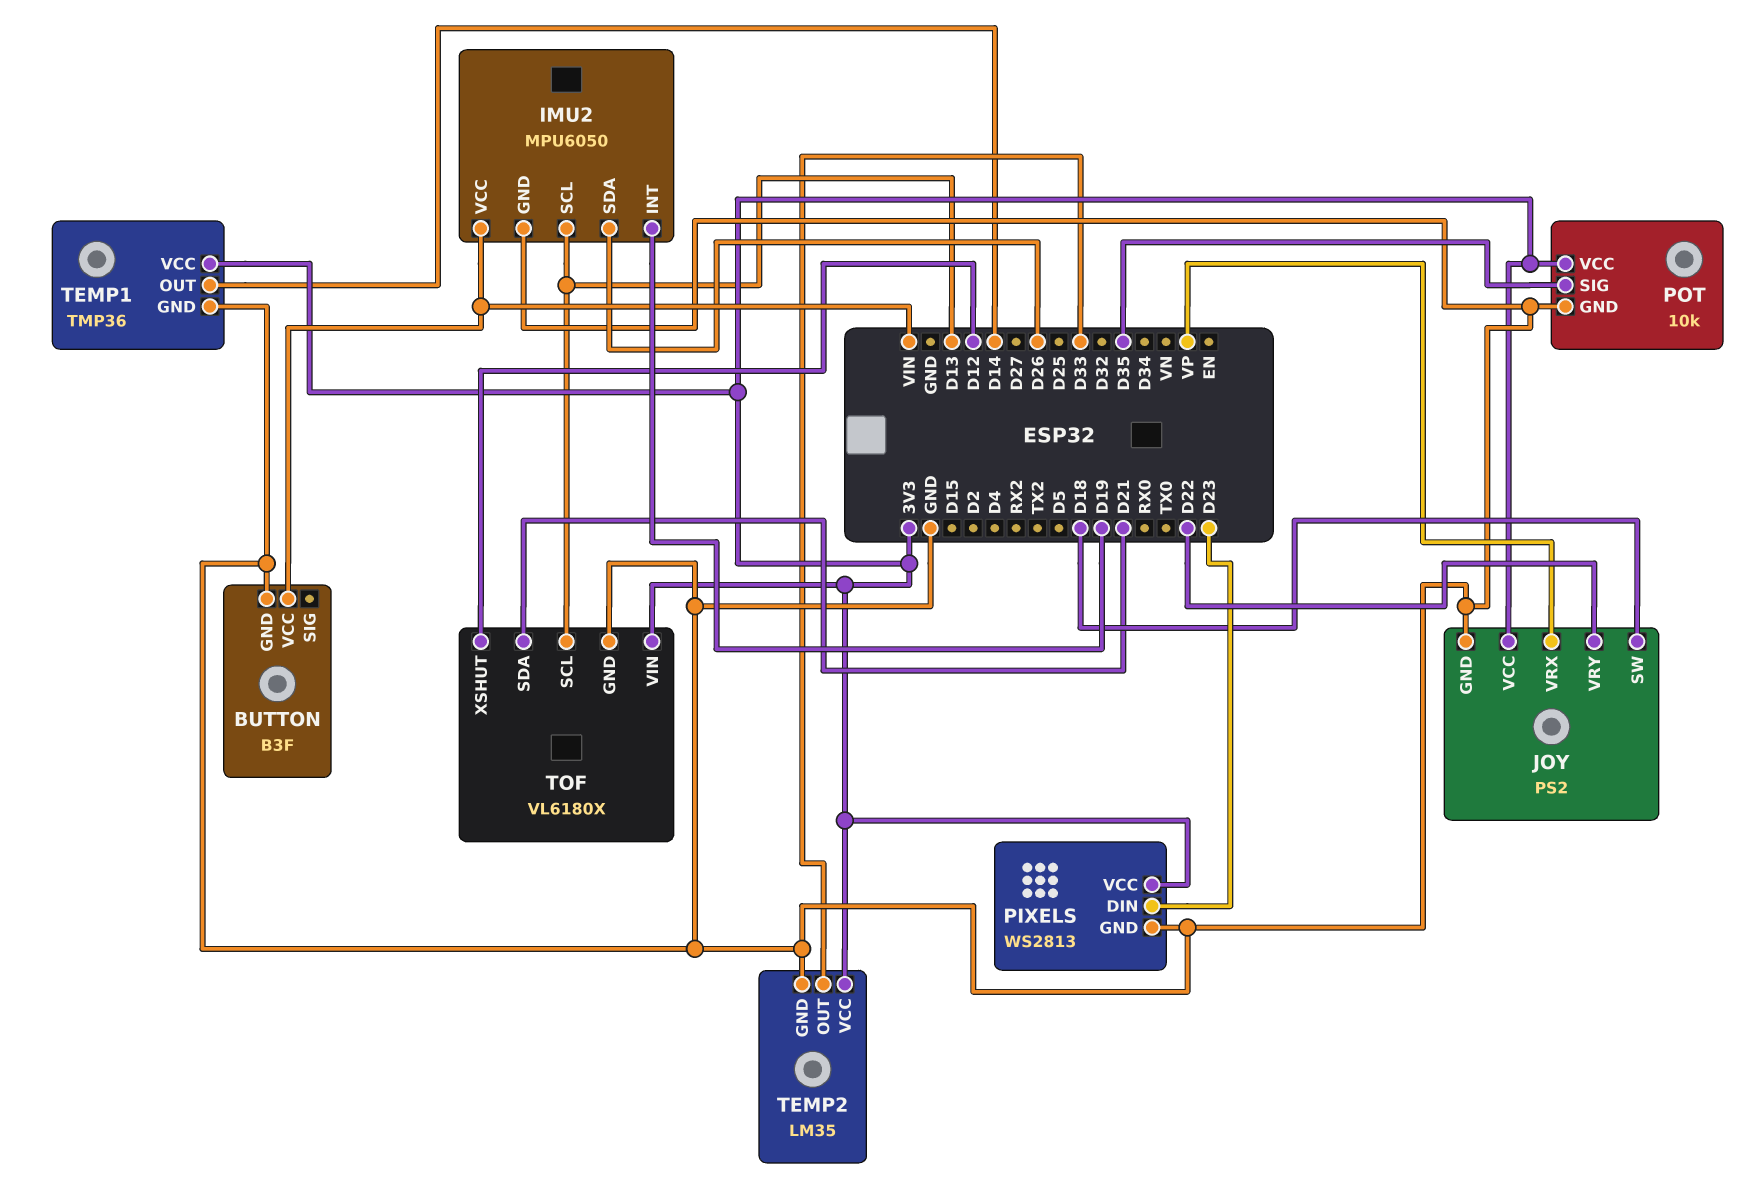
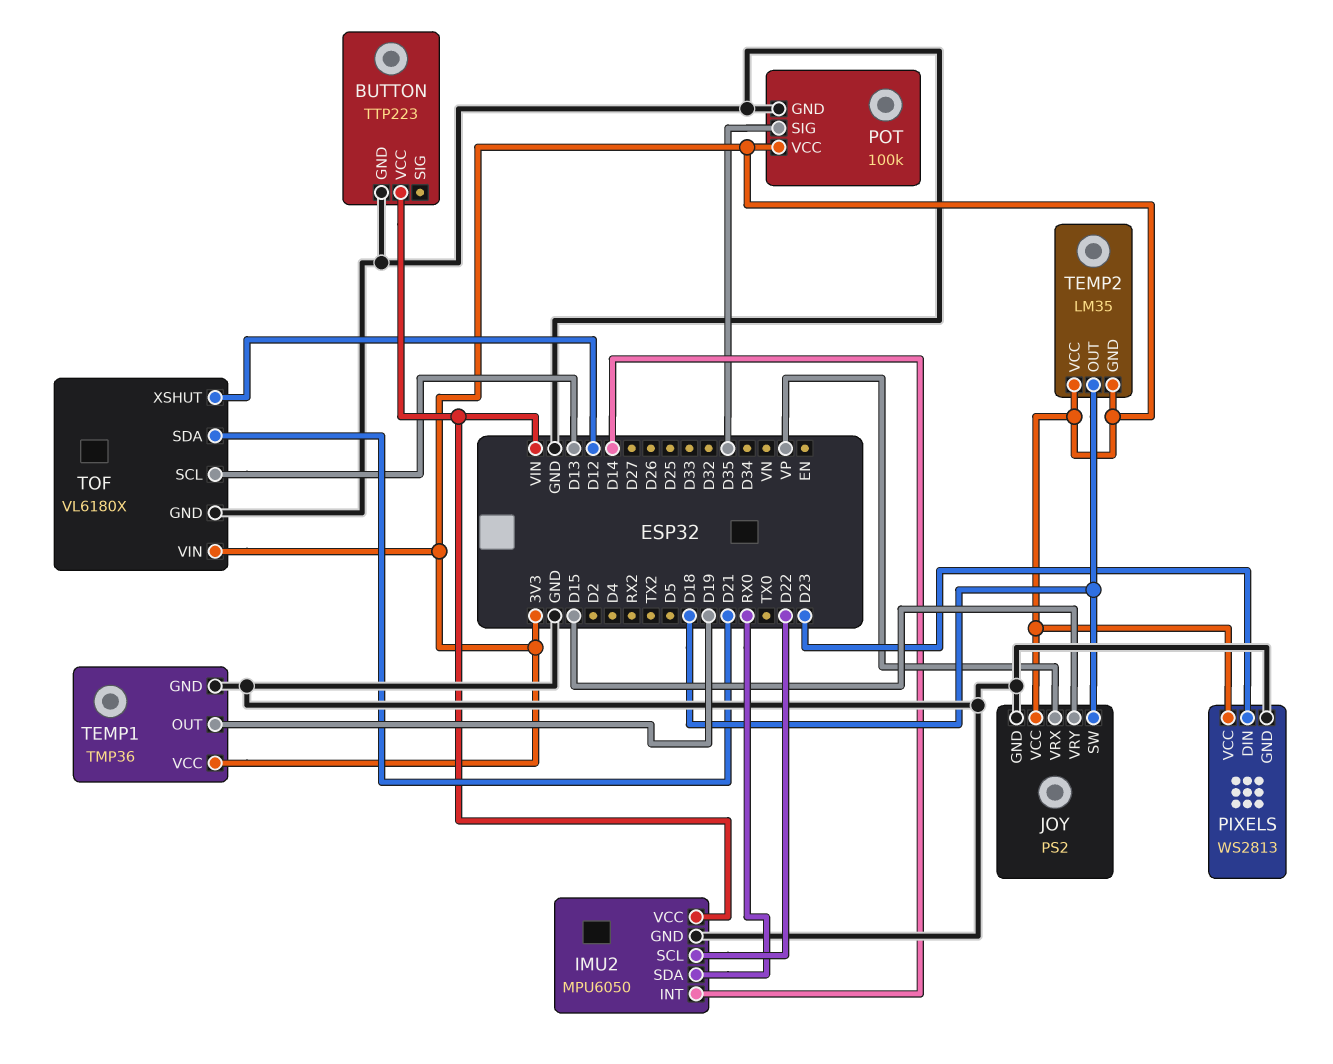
BUTTON: B3F -> TTP223
IMU2 pin INT: D19 -> D14
IMU2 pin SCL: D13 -> D22
IMU2 pin SDA: D26 -> RX0
JOY pin VRY: D22 -> D15
POT: 10k -> 100k
TEMP1 pin OUT: D14 -> D19
TEMP2 pin GND: GND -> 3V3
TEMP2 pin OUT: D33 -> D18

